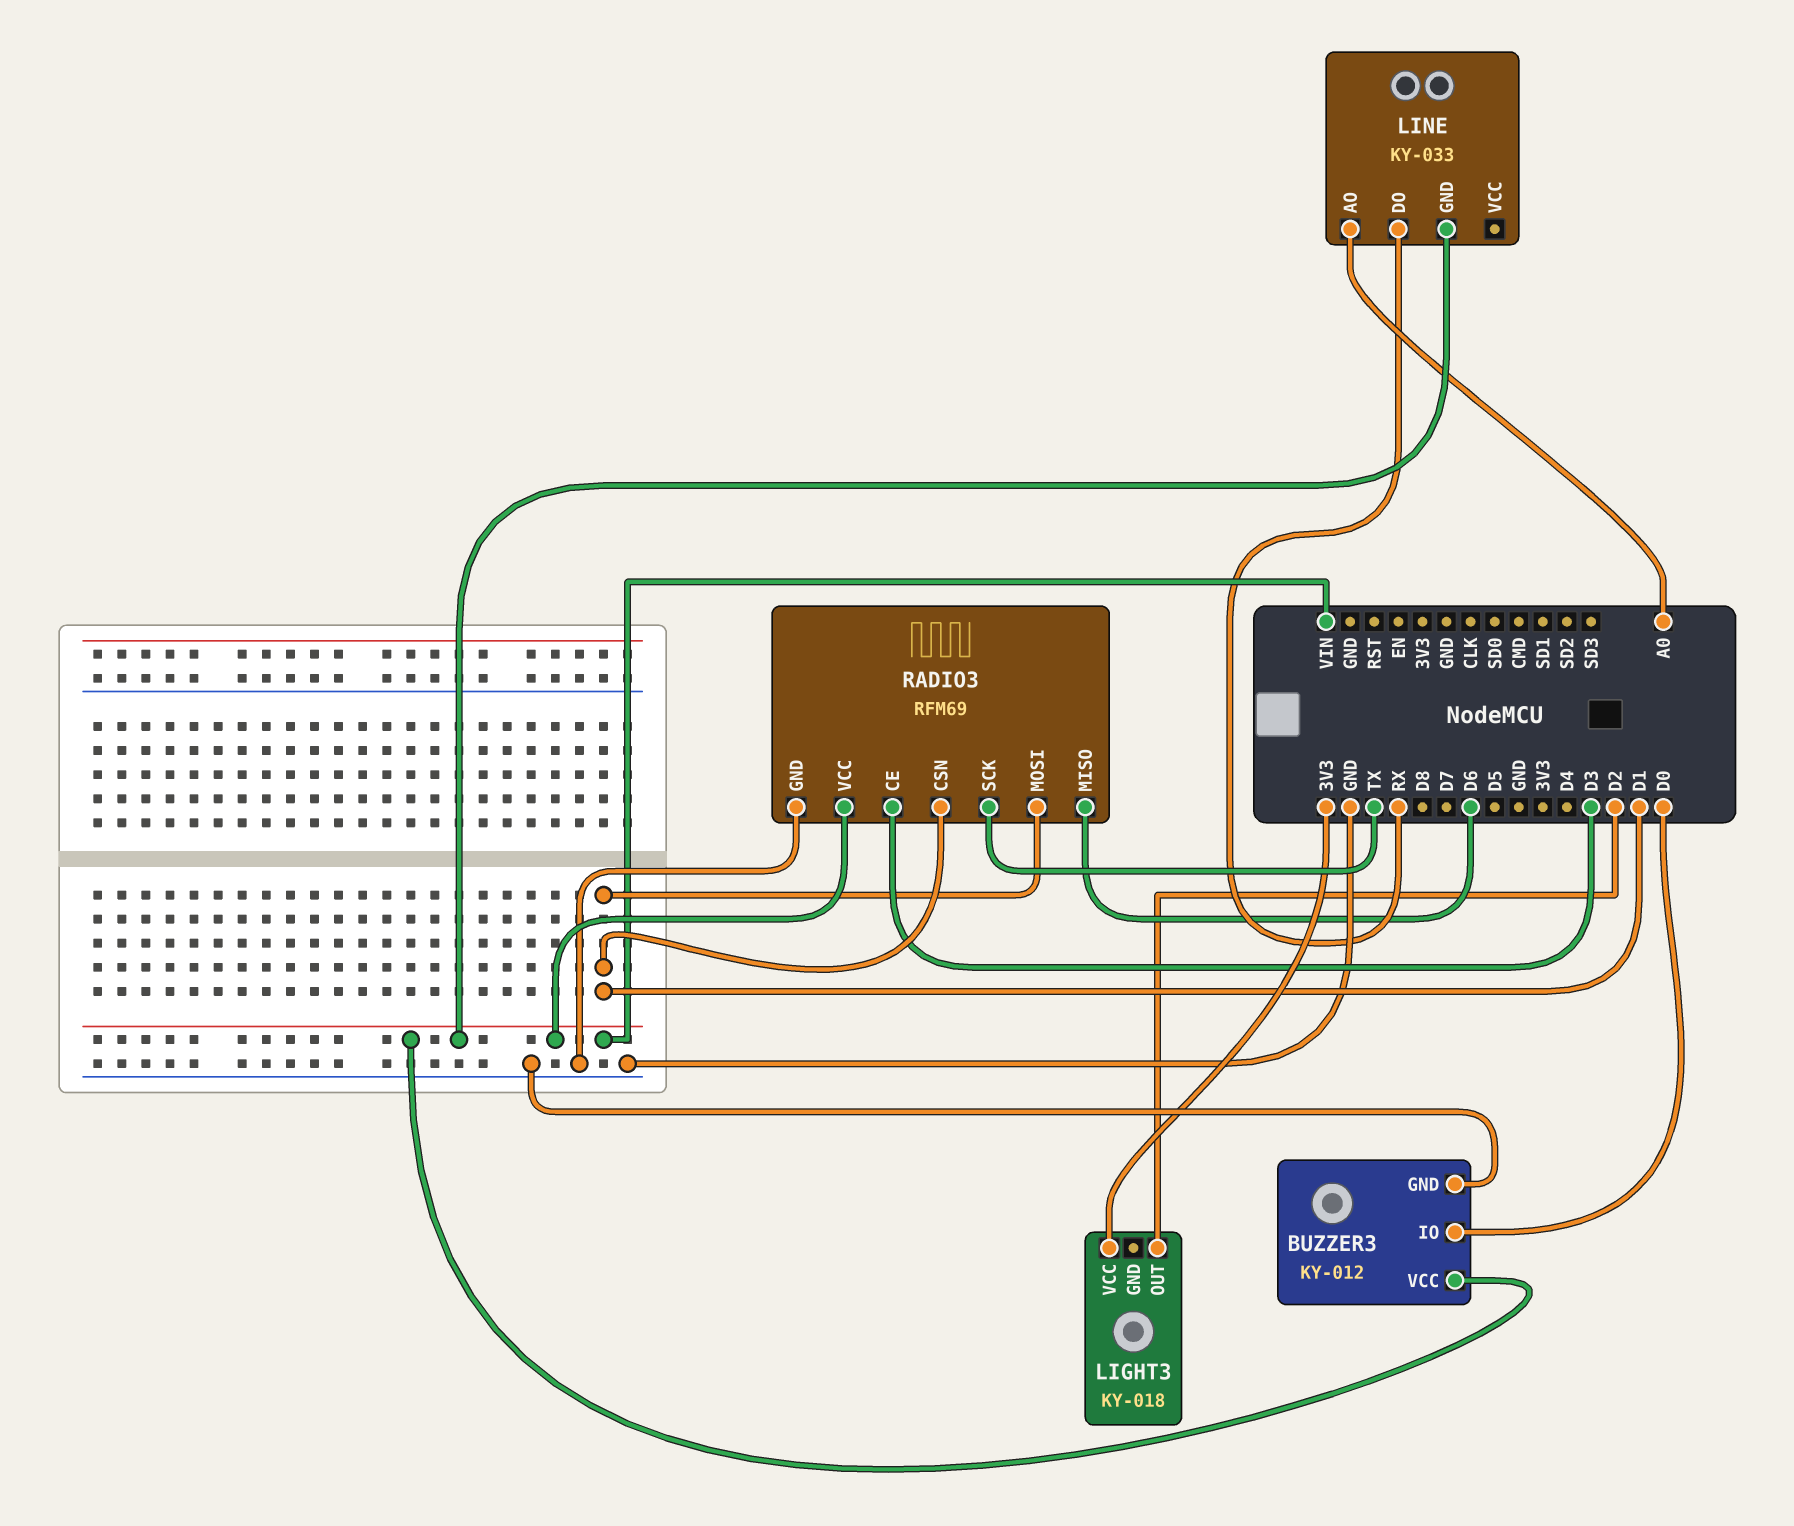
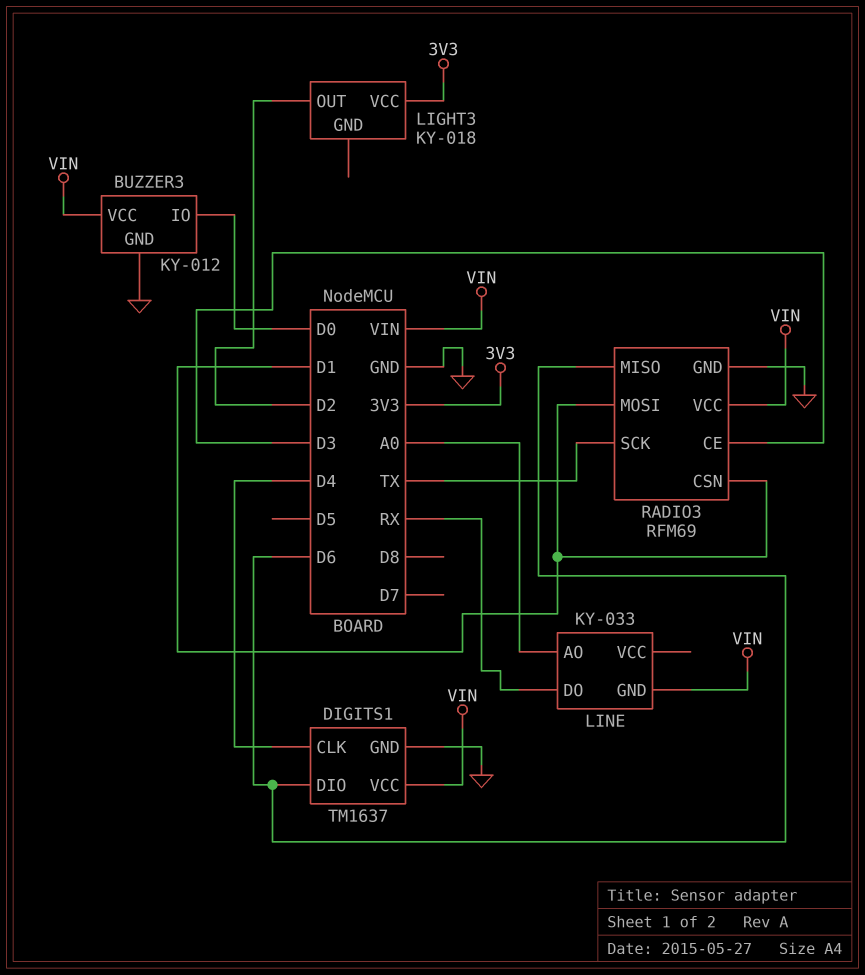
DIGITS1: none -> TM1637
DIGITS1 pin CLK: none -> D4
DIGITS1 pin DIO: none -> D6
DIGITS1 pin GND: none -> GND
DIGITS1 pin VCC: none -> VIN

